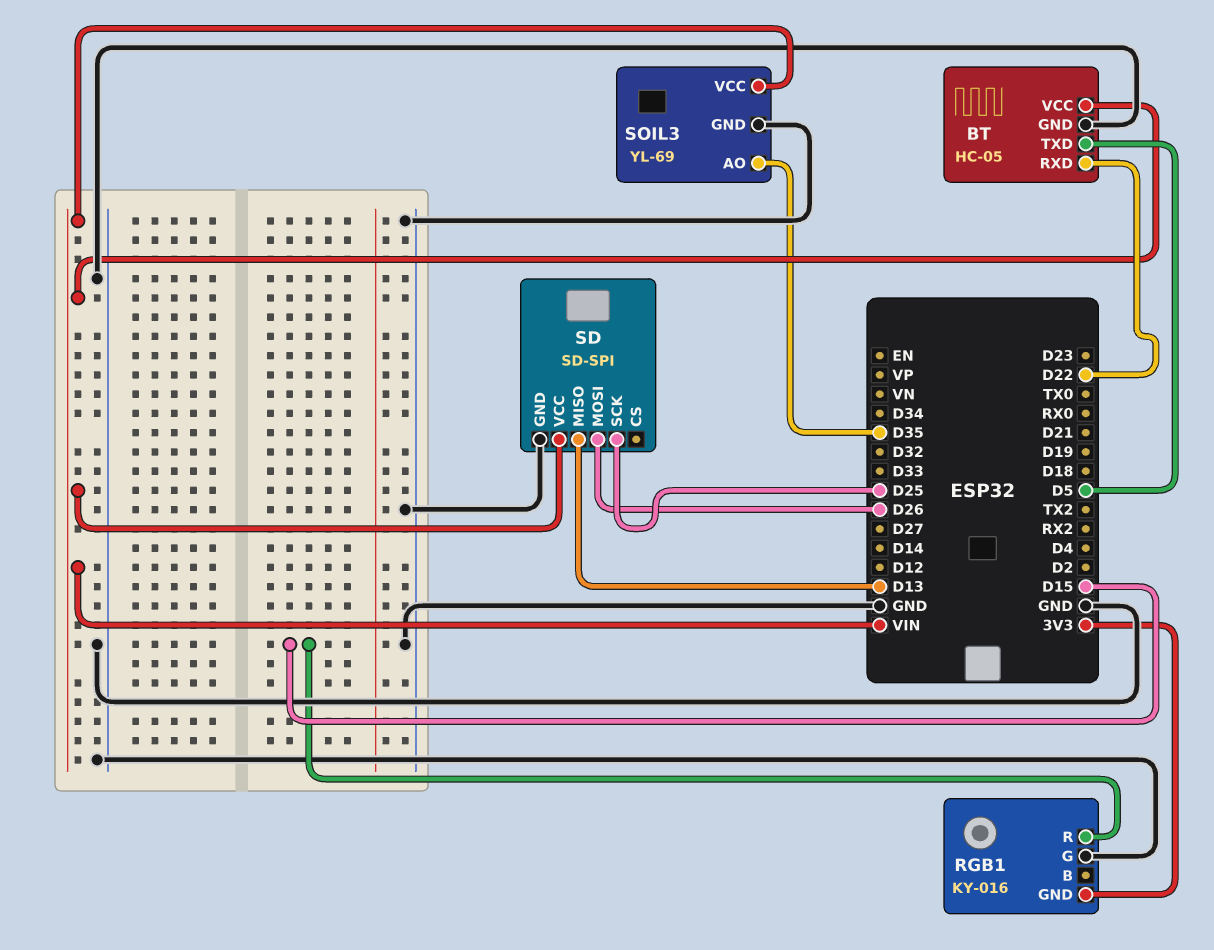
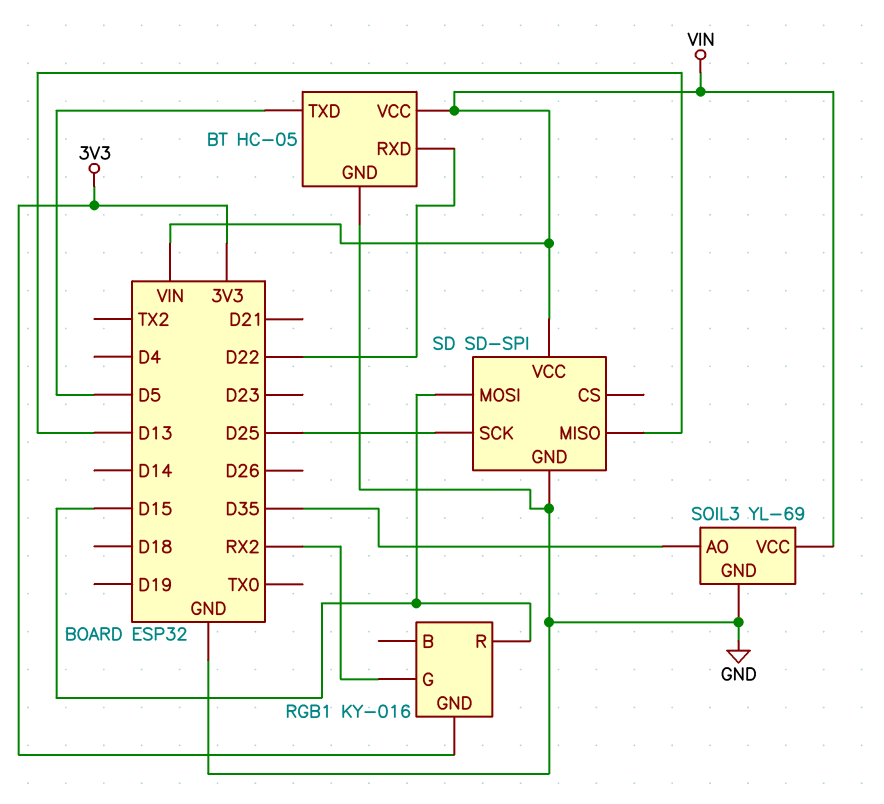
RGB1 pin G: GND -> RX2
SD pin MOSI: D26 -> D15

